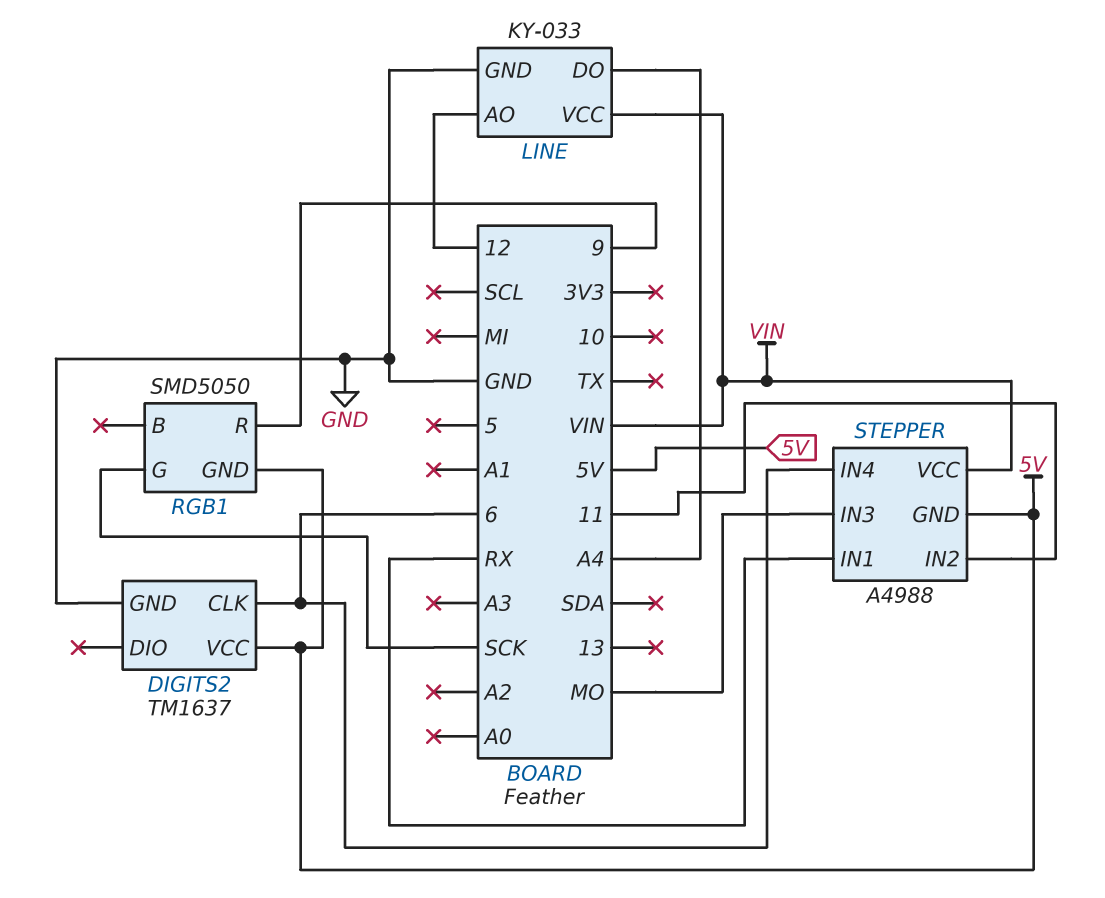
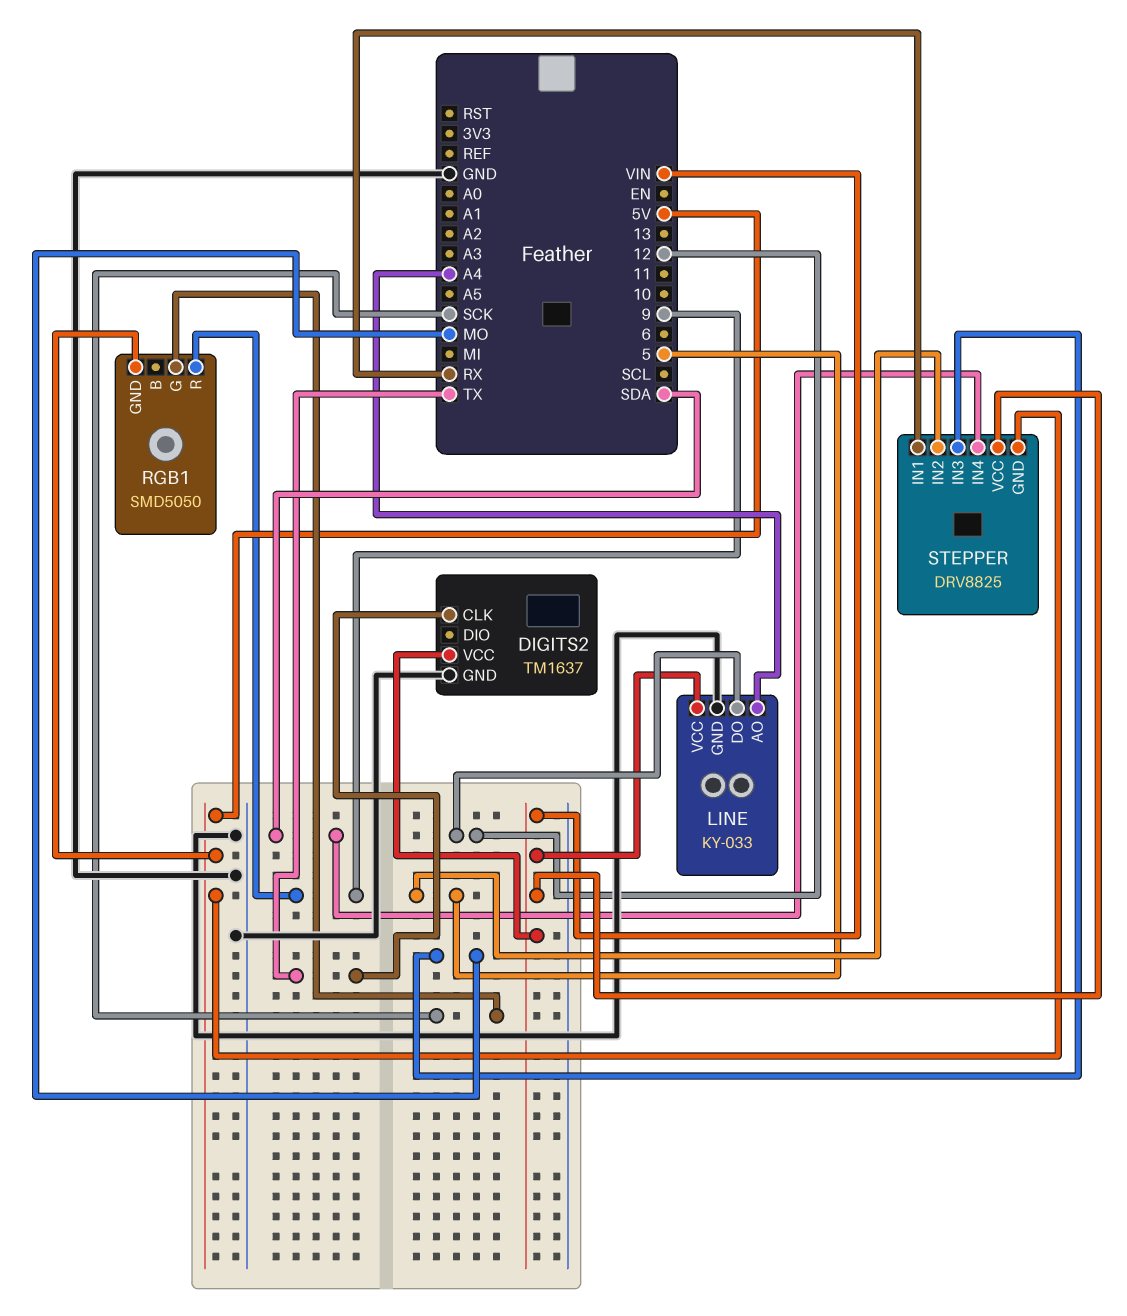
DIGITS2 pin CLK: 6 -> TX
DIGITS2 pin VCC: 5V -> VIN
LINE pin AO: 12 -> A4
LINE pin DO: A4 -> 12
STEPPER: A4988 -> DRV8825
STEPPER pin IN2: 11 -> 5
STEPPER pin IN4: 6 -> SDA

